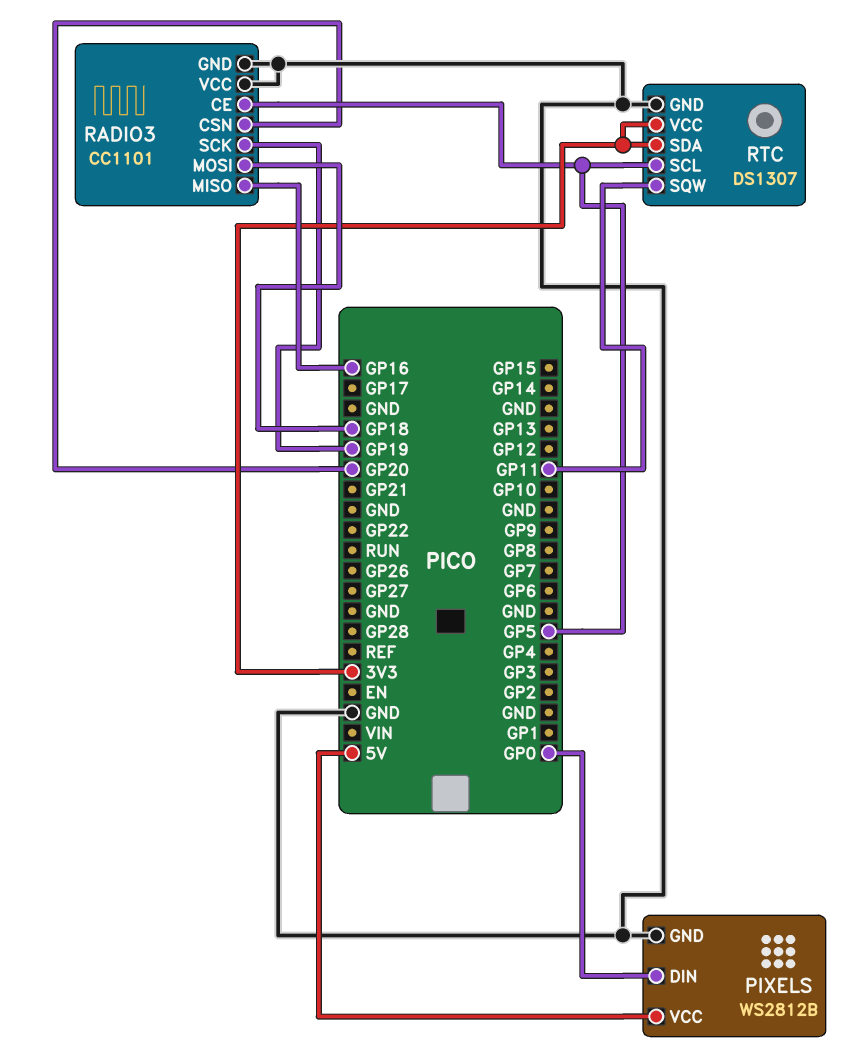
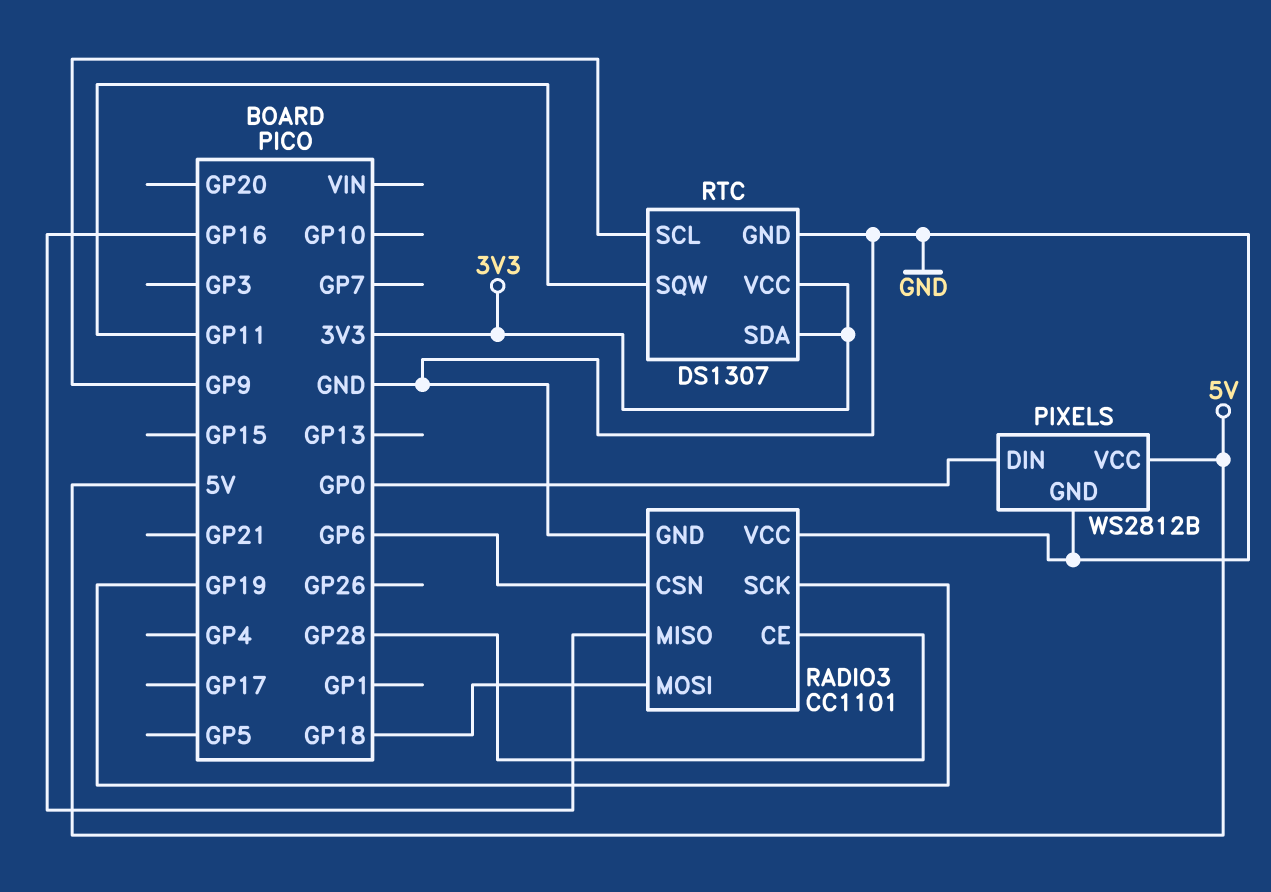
RADIO3 pin CE: GP5 -> GP28
RADIO3 pin CSN: GP20 -> GP6
RTC pin SCL: GP5 -> GP9

